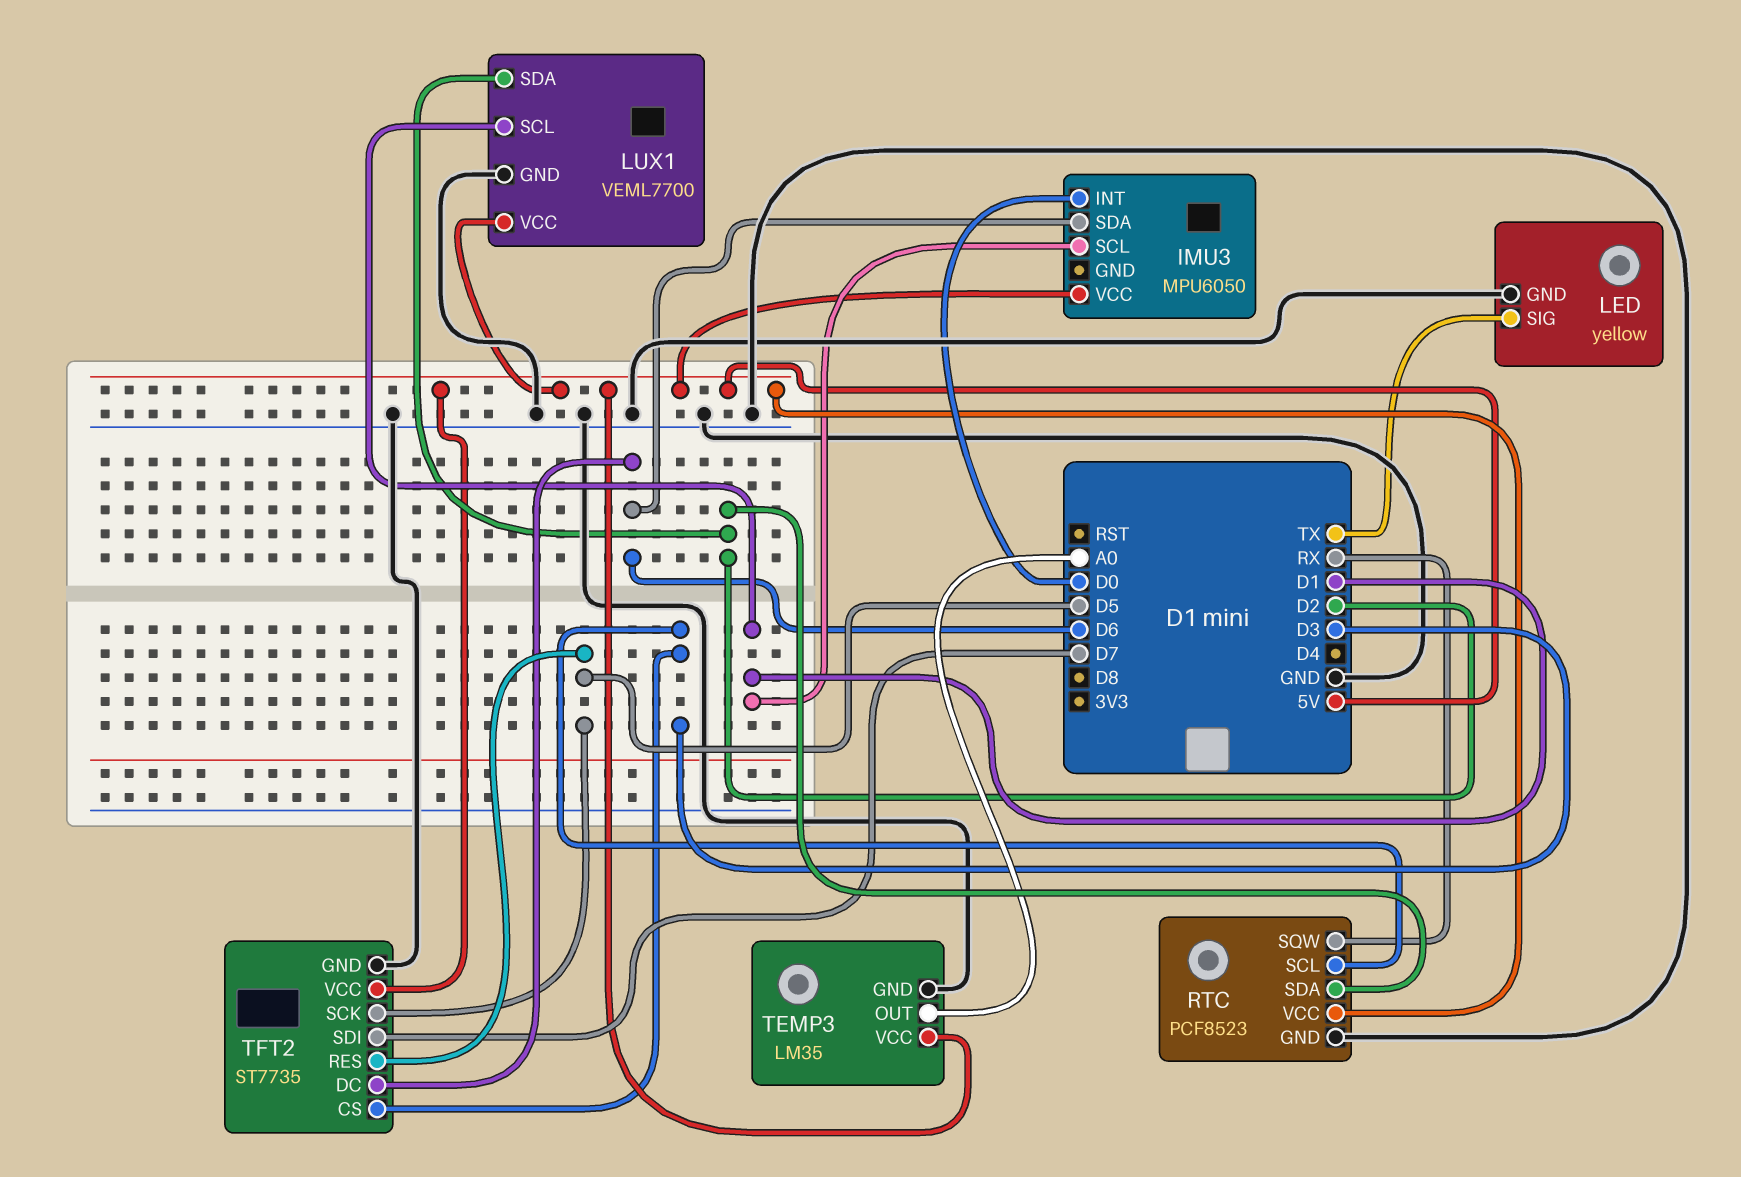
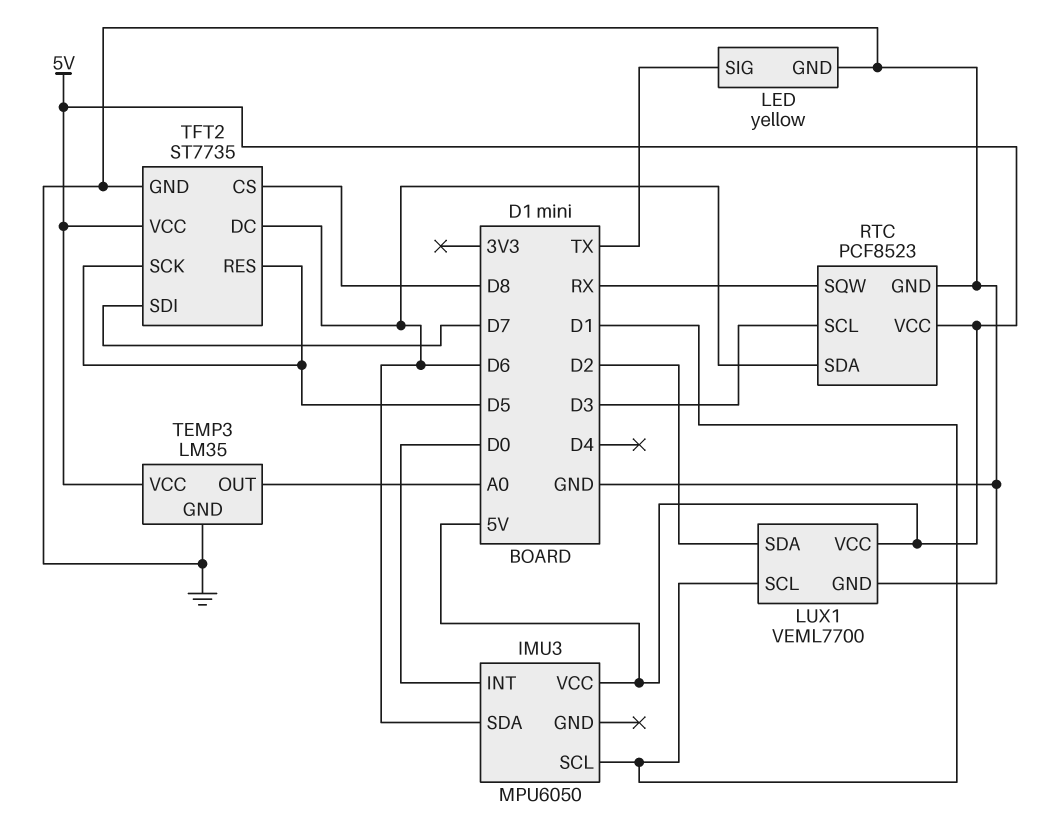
RTC pin SDA: D2 -> D6
TFT2 pin CS: D3 -> D8

